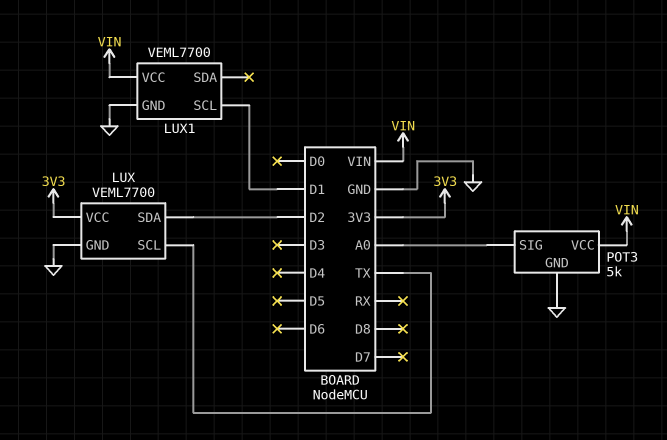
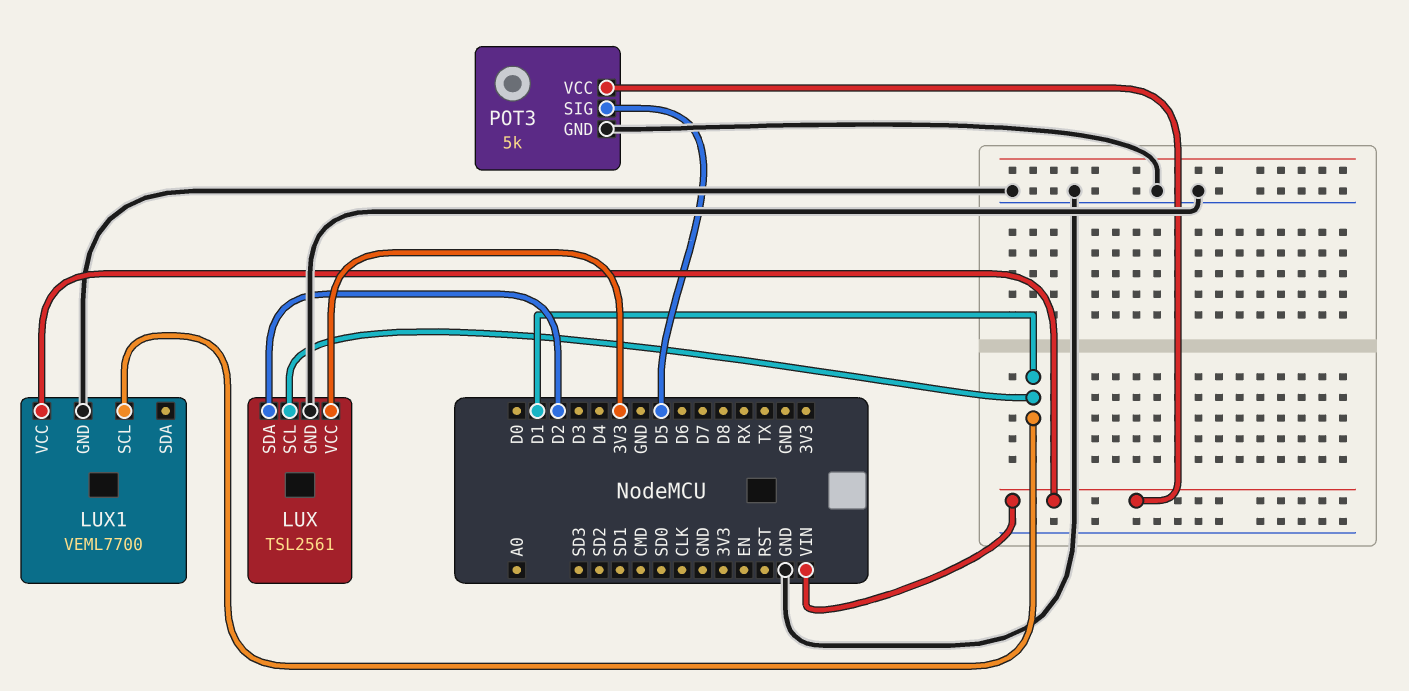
LUX: VEML7700 -> TSL2561
LUX pin SCL: TX -> D1
POT3 pin SIG: A0 -> D5

